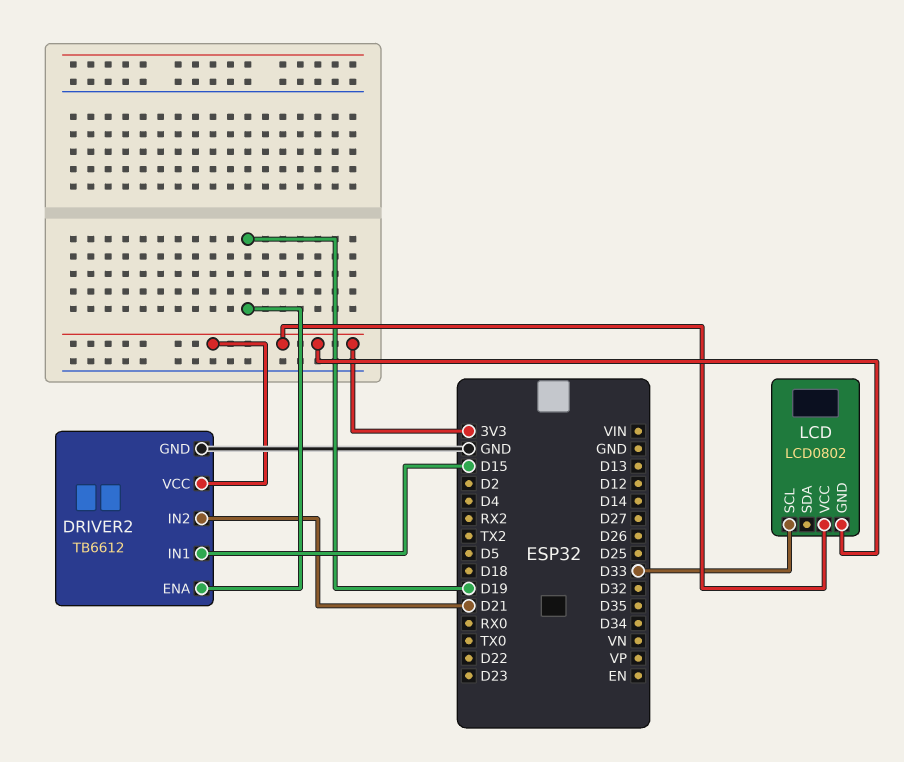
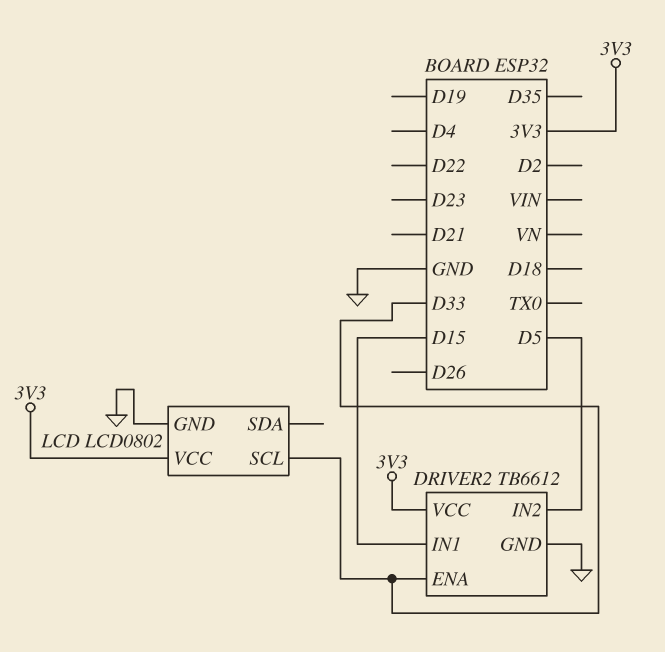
DRIVER2 pin ENA: D19 -> D33
DRIVER2 pin IN2: D21 -> D5
LCD pin GND: 3V3 -> GND

